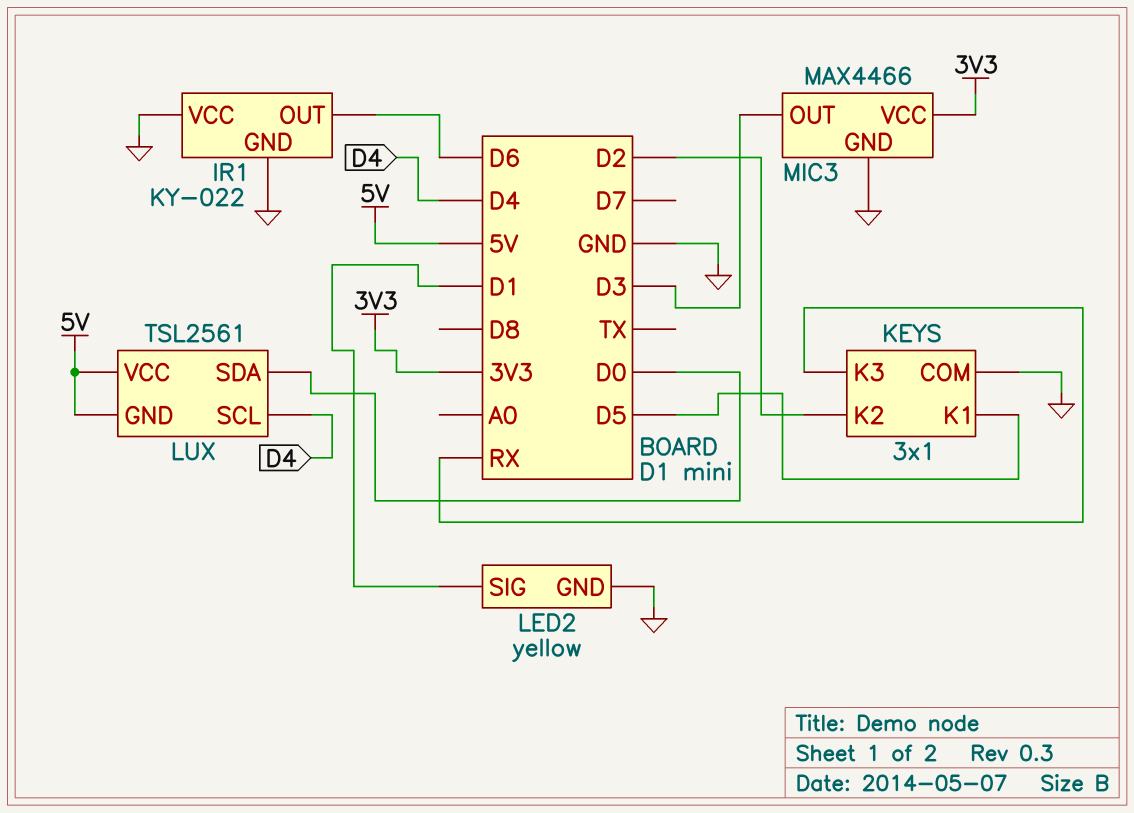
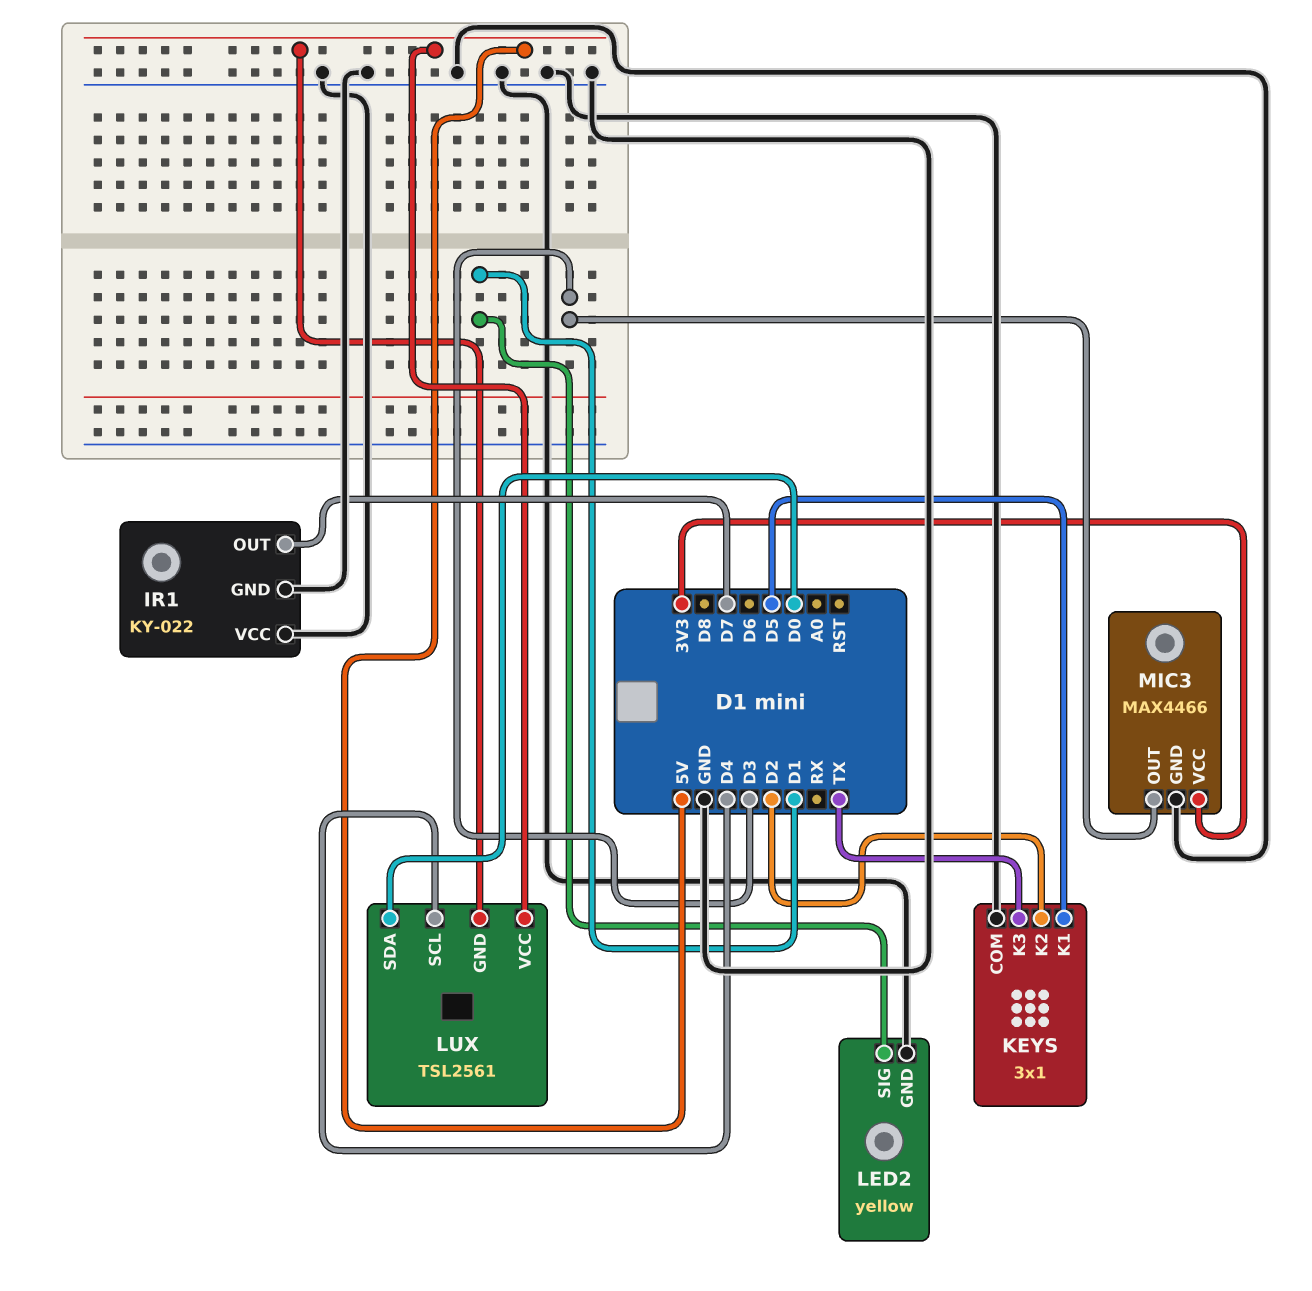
IR1 pin OUT: D6 -> D7
KEYS pin K3: RX -> TX

